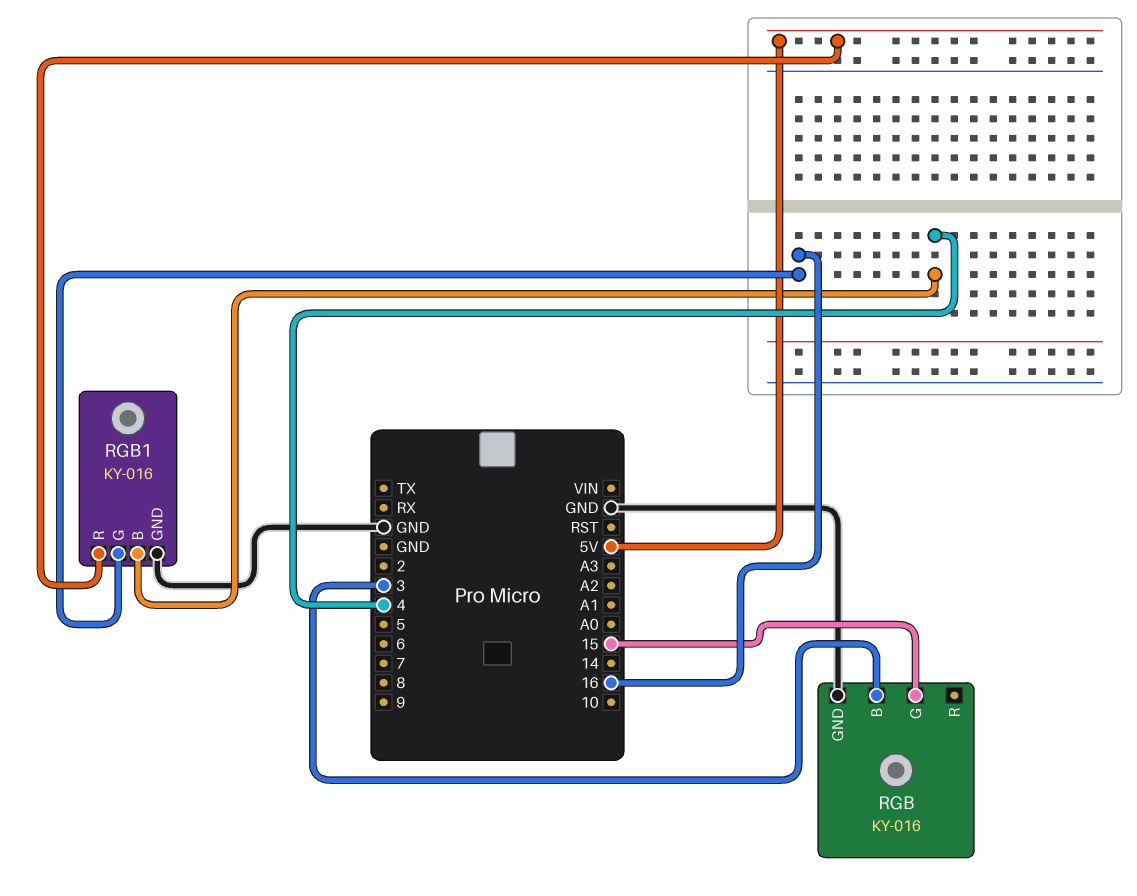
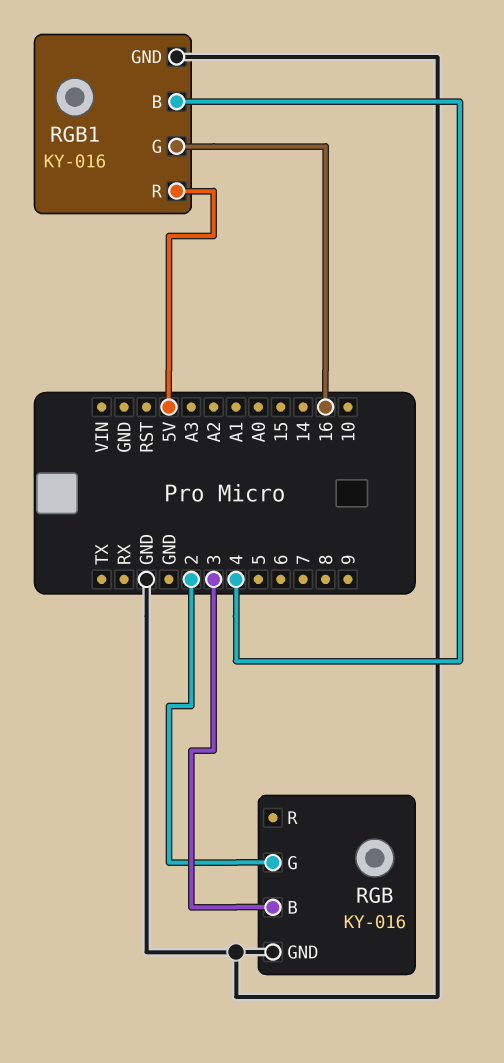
RGB pin G: 15 -> 2

